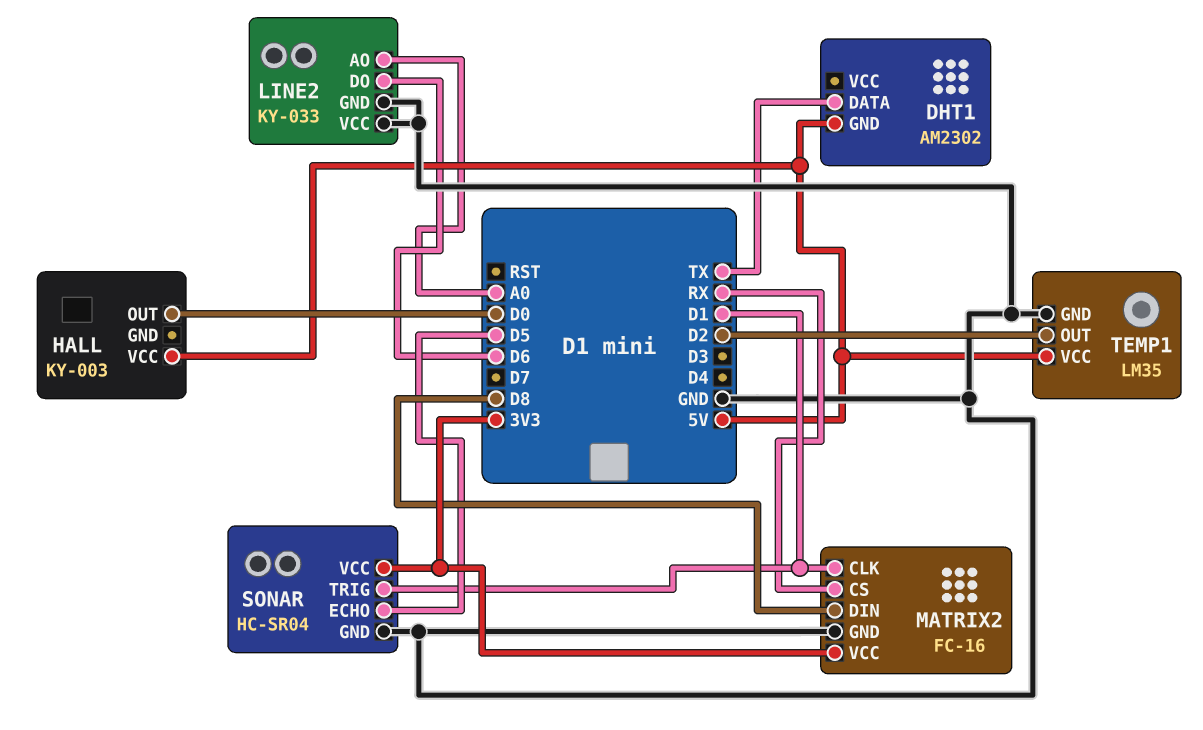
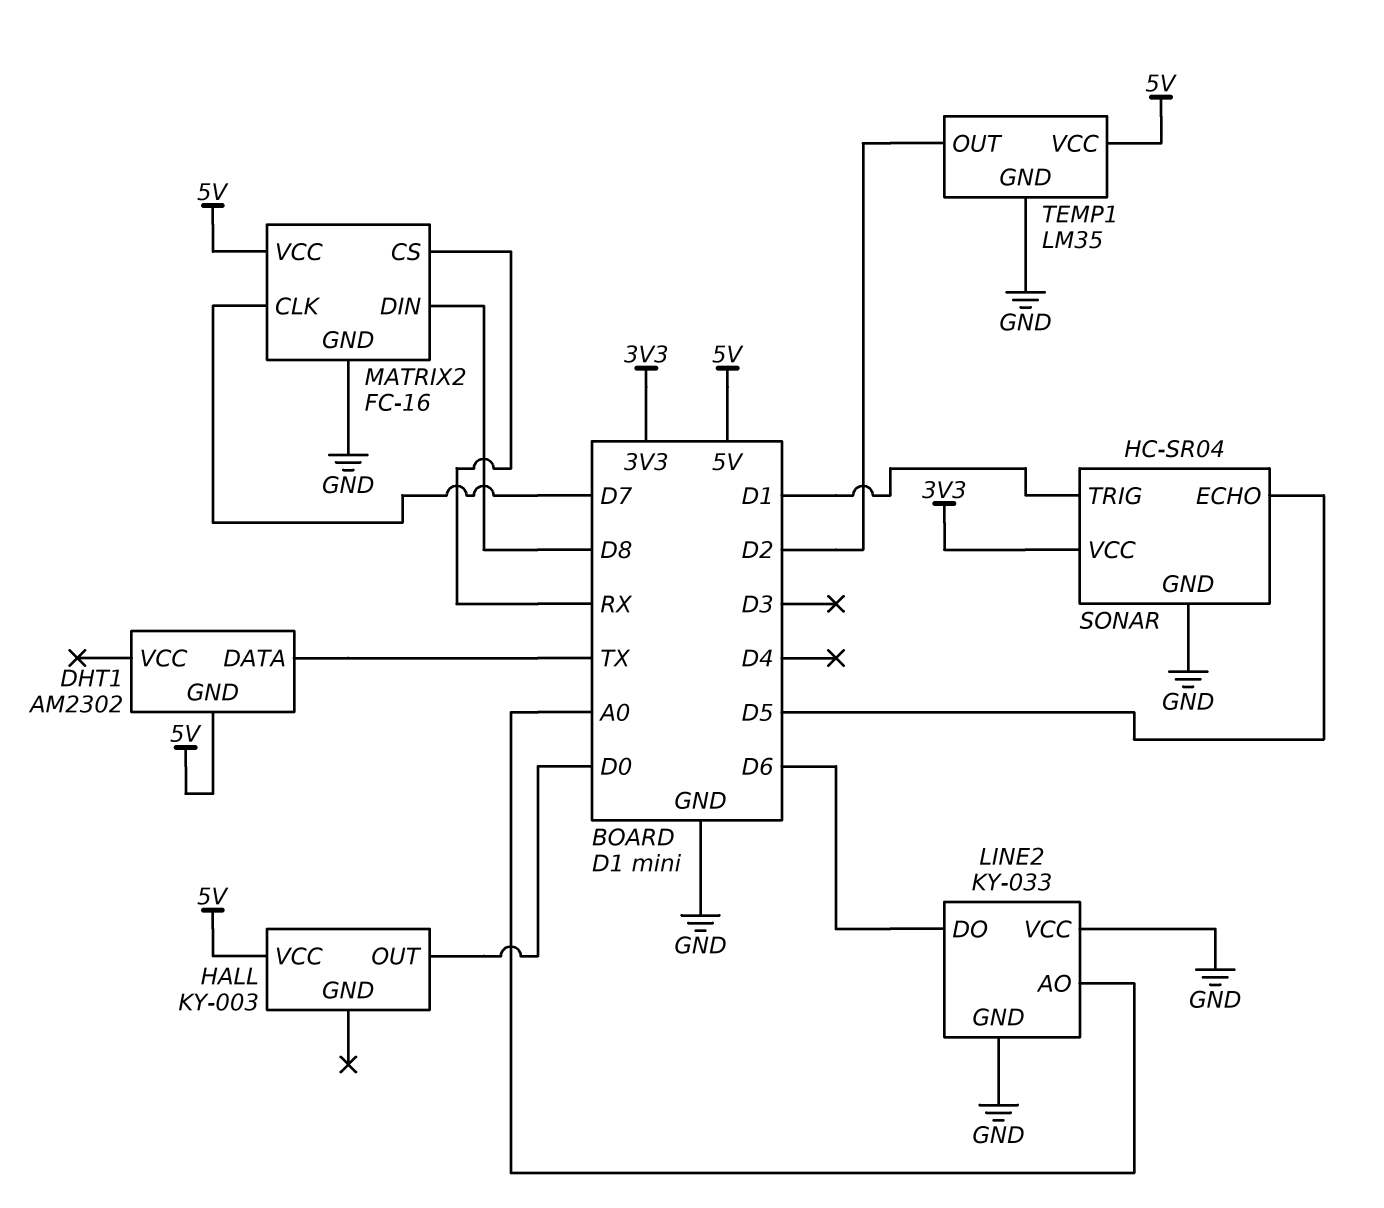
MATRIX2 pin CLK: D1 -> D7
MATRIX2 pin VCC: 3V3 -> 5V

